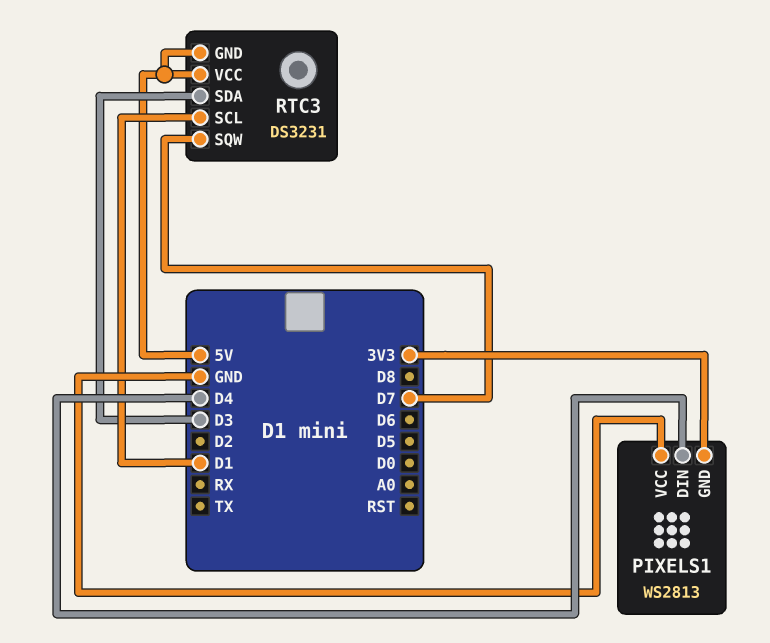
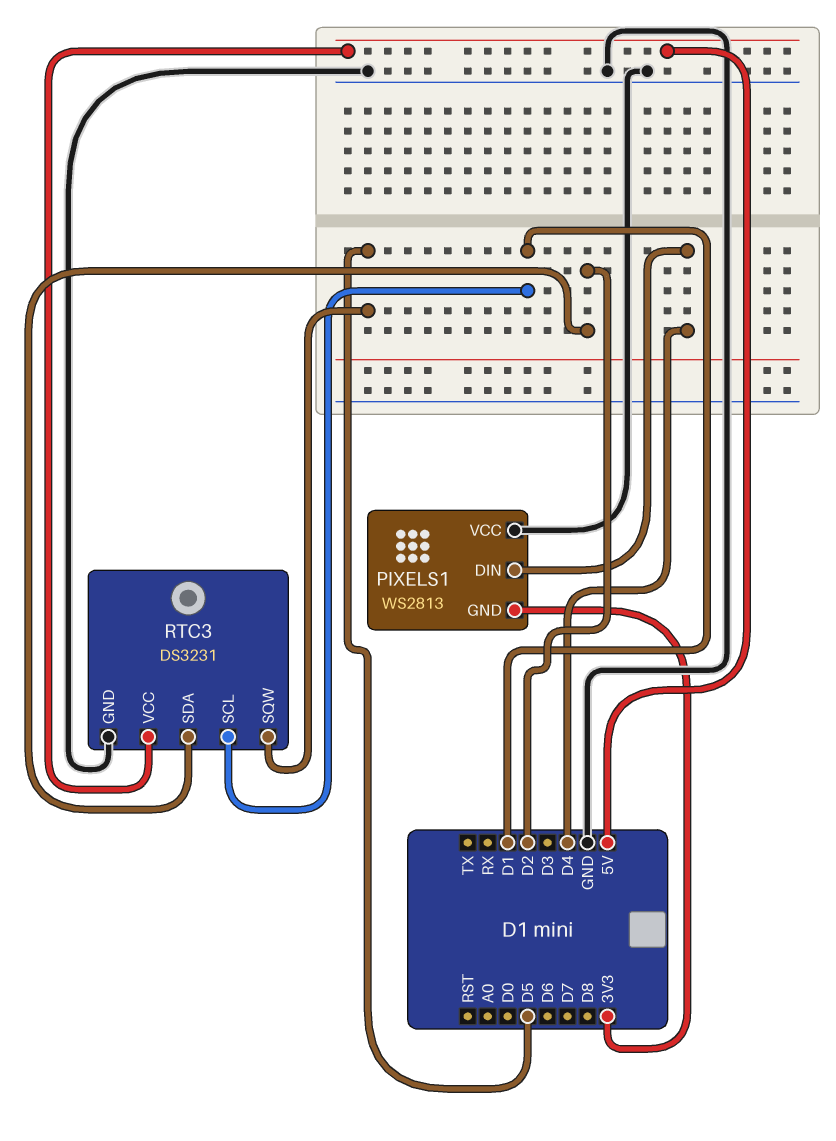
RTC3 pin GND: 5V -> GND
RTC3 pin SDA: D3 -> D2
RTC3 pin SQW: D7 -> D5

